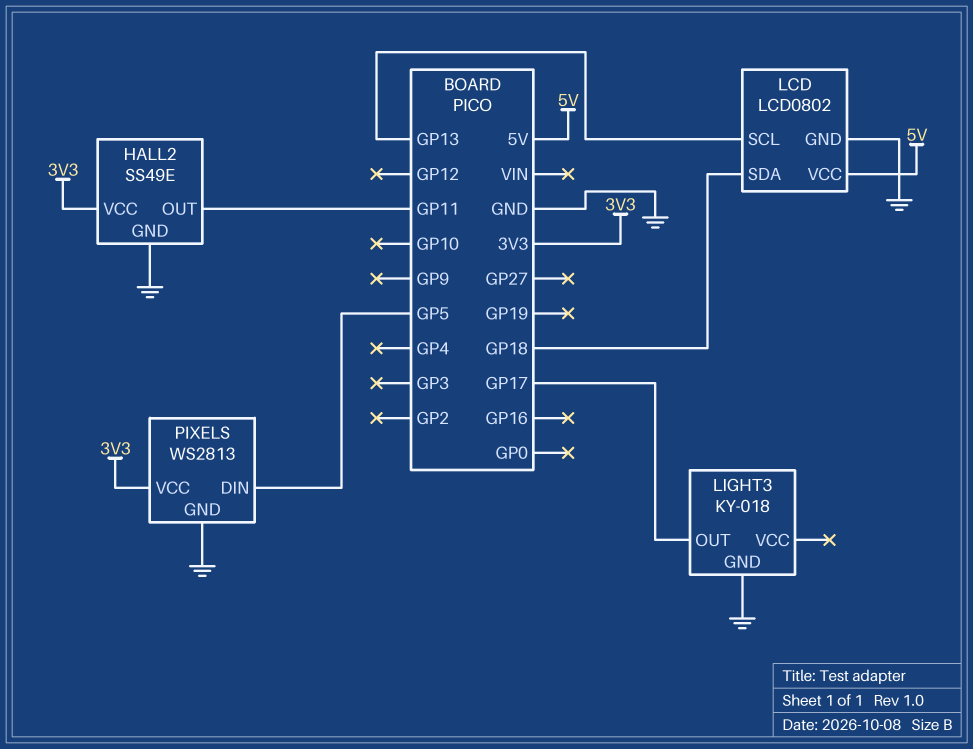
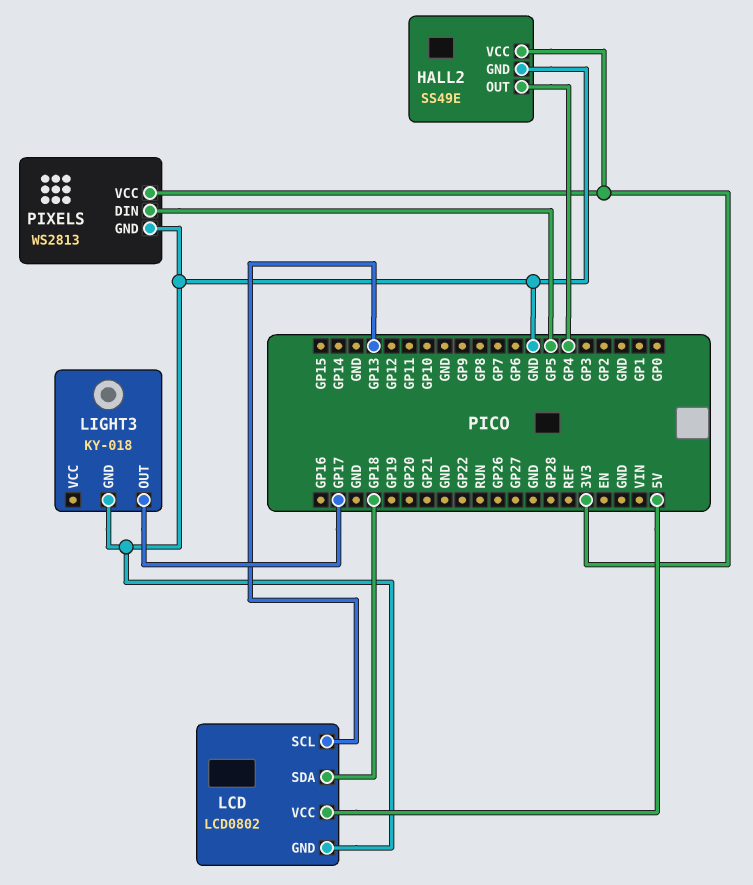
HALL2 pin OUT: GP11 -> GP4

